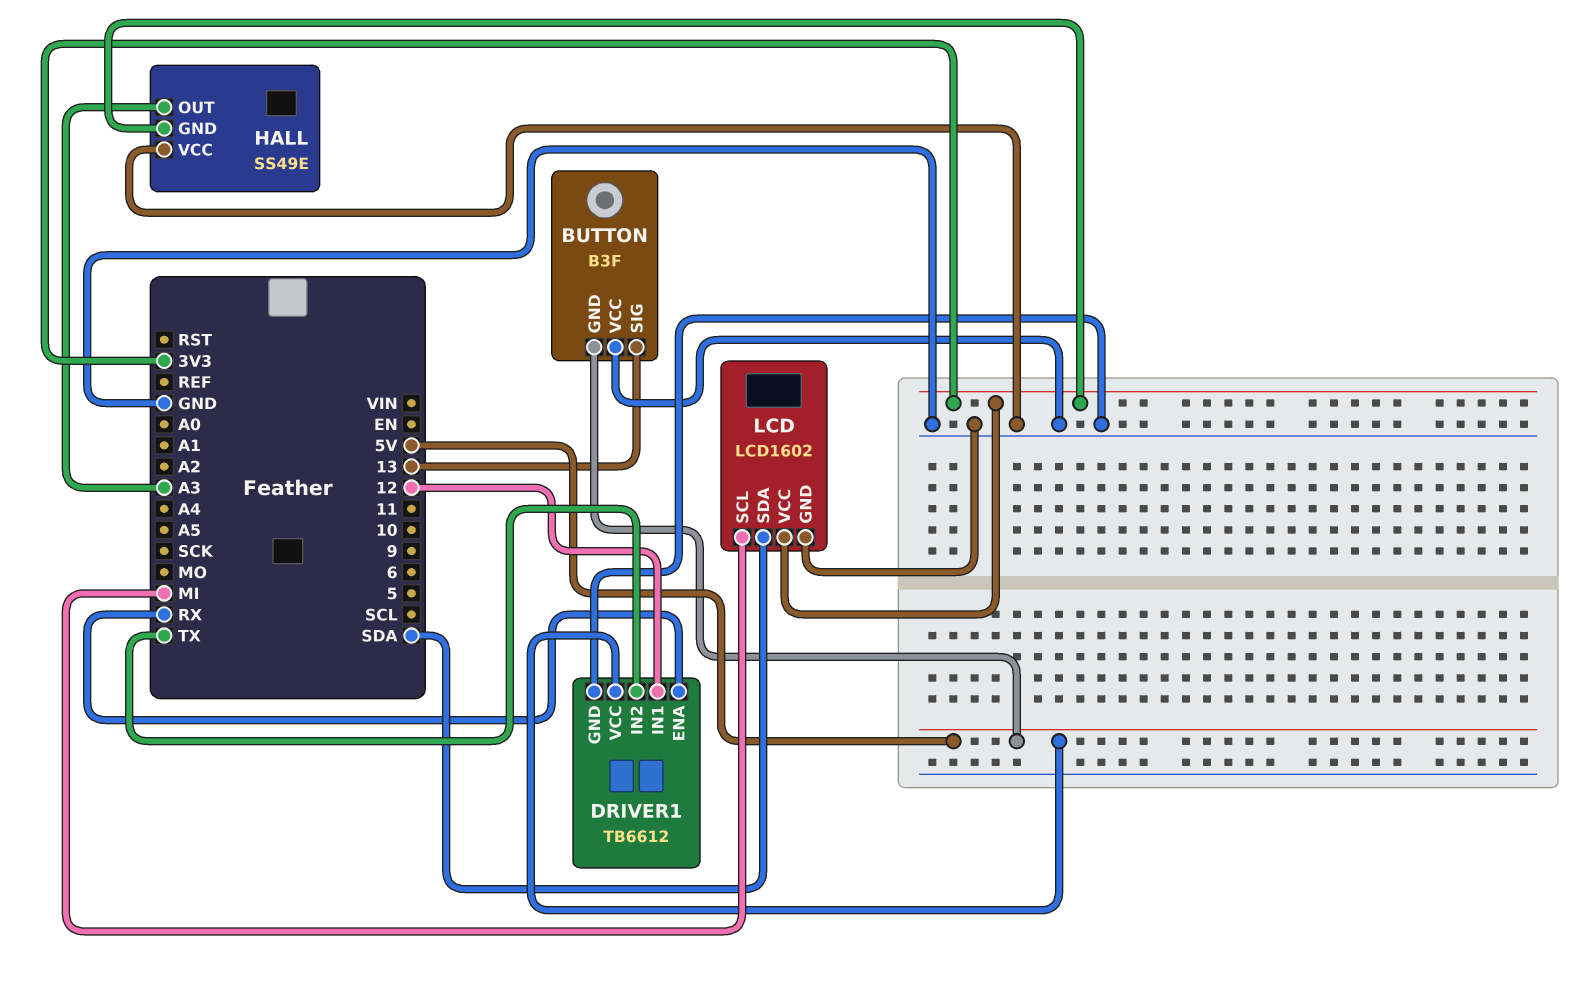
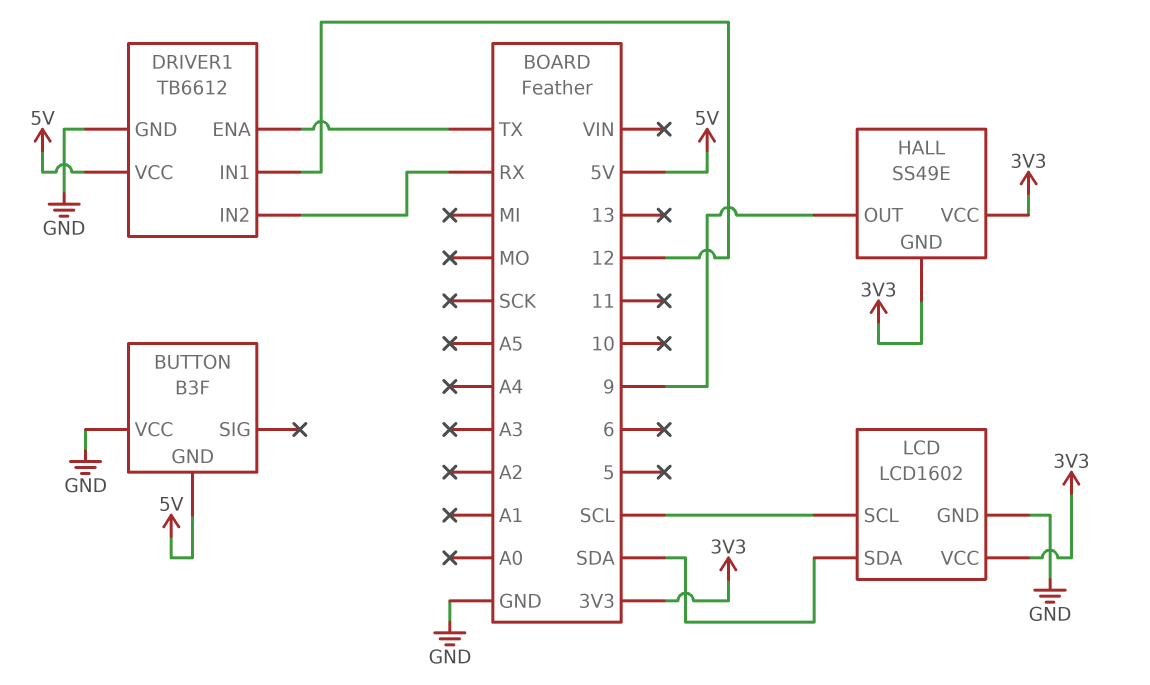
BUTTON pin SIG: 13 -> none
DRIVER1 pin ENA: RX -> TX
DRIVER1 pin IN2: TX -> RX
HALL pin OUT: A3 -> 9
HALL pin VCC: GND -> 3V3
LCD pin SCL: MI -> SCL

